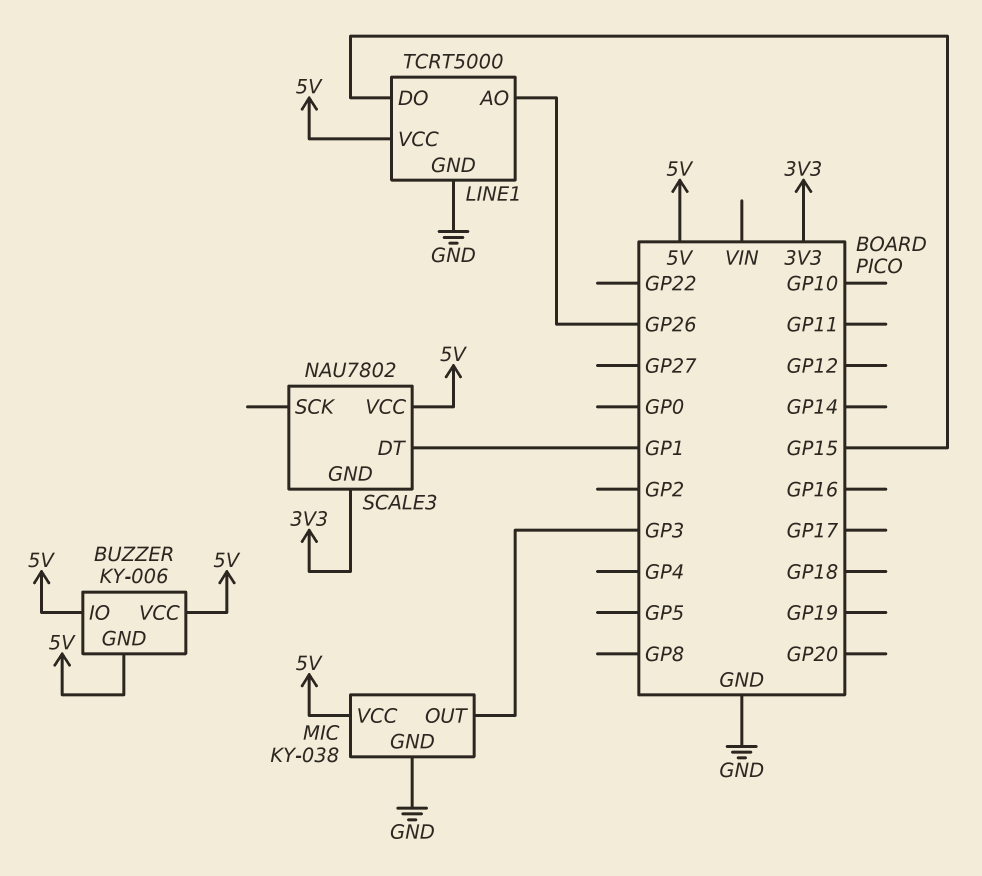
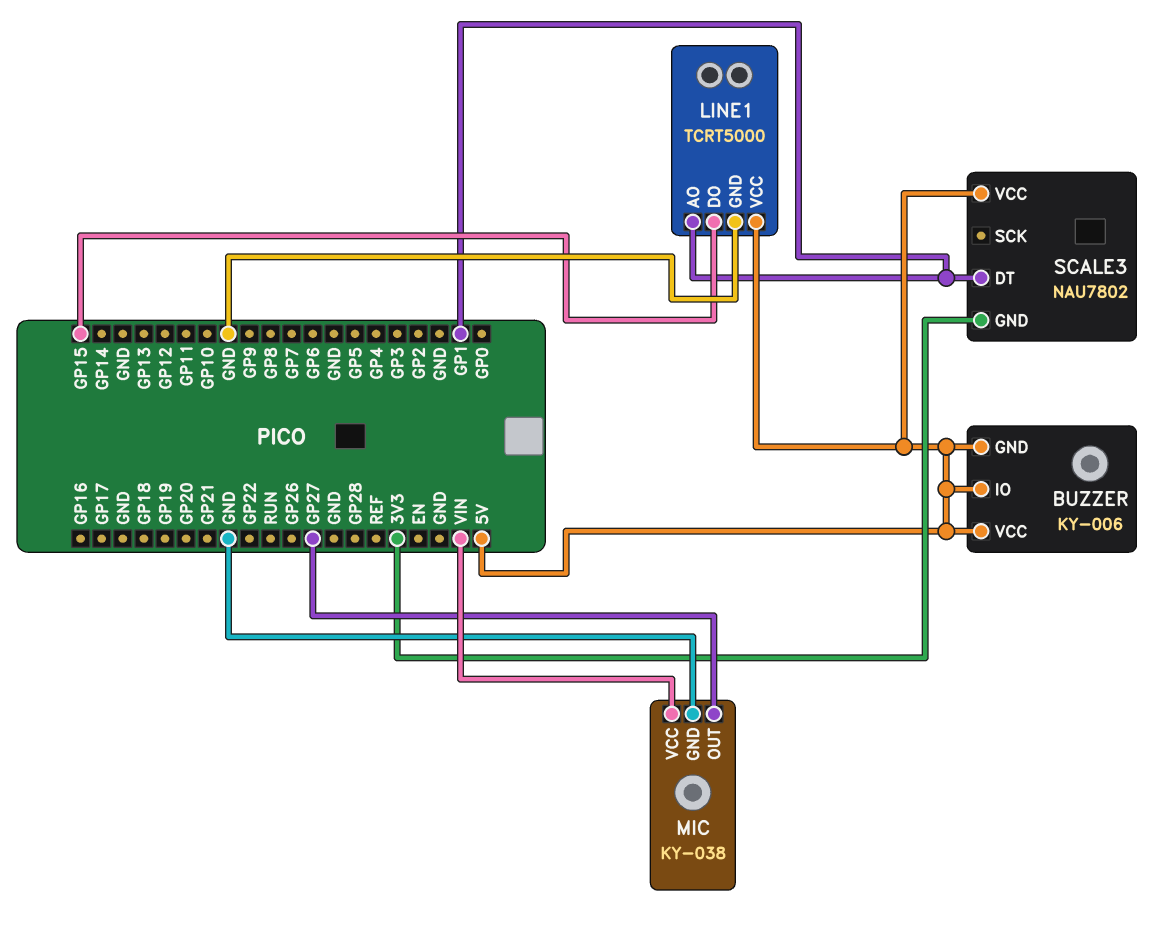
LINE1 pin AO: GP26 -> GP1
MIC pin OUT: GP3 -> GP27
MIC pin VCC: 5V -> VIN

